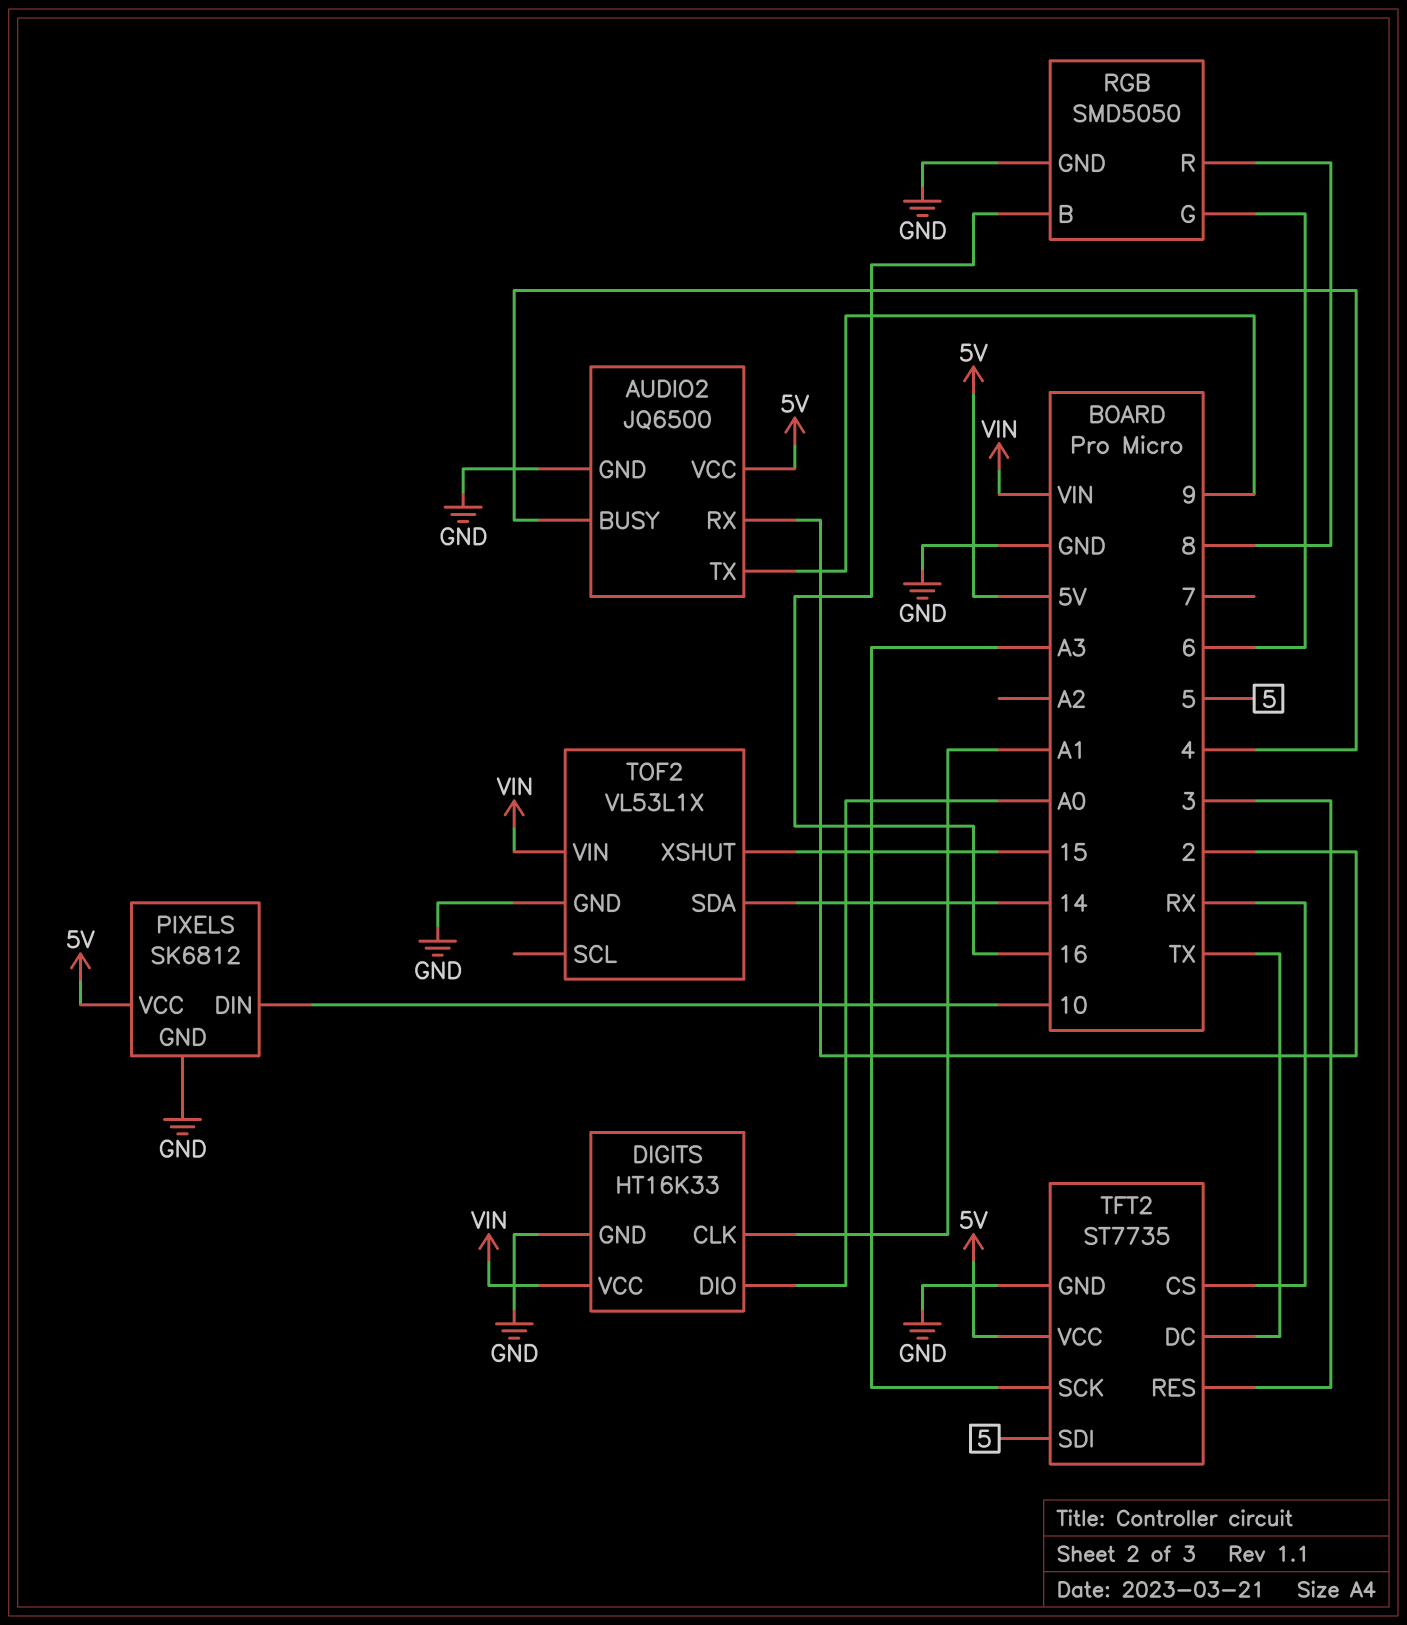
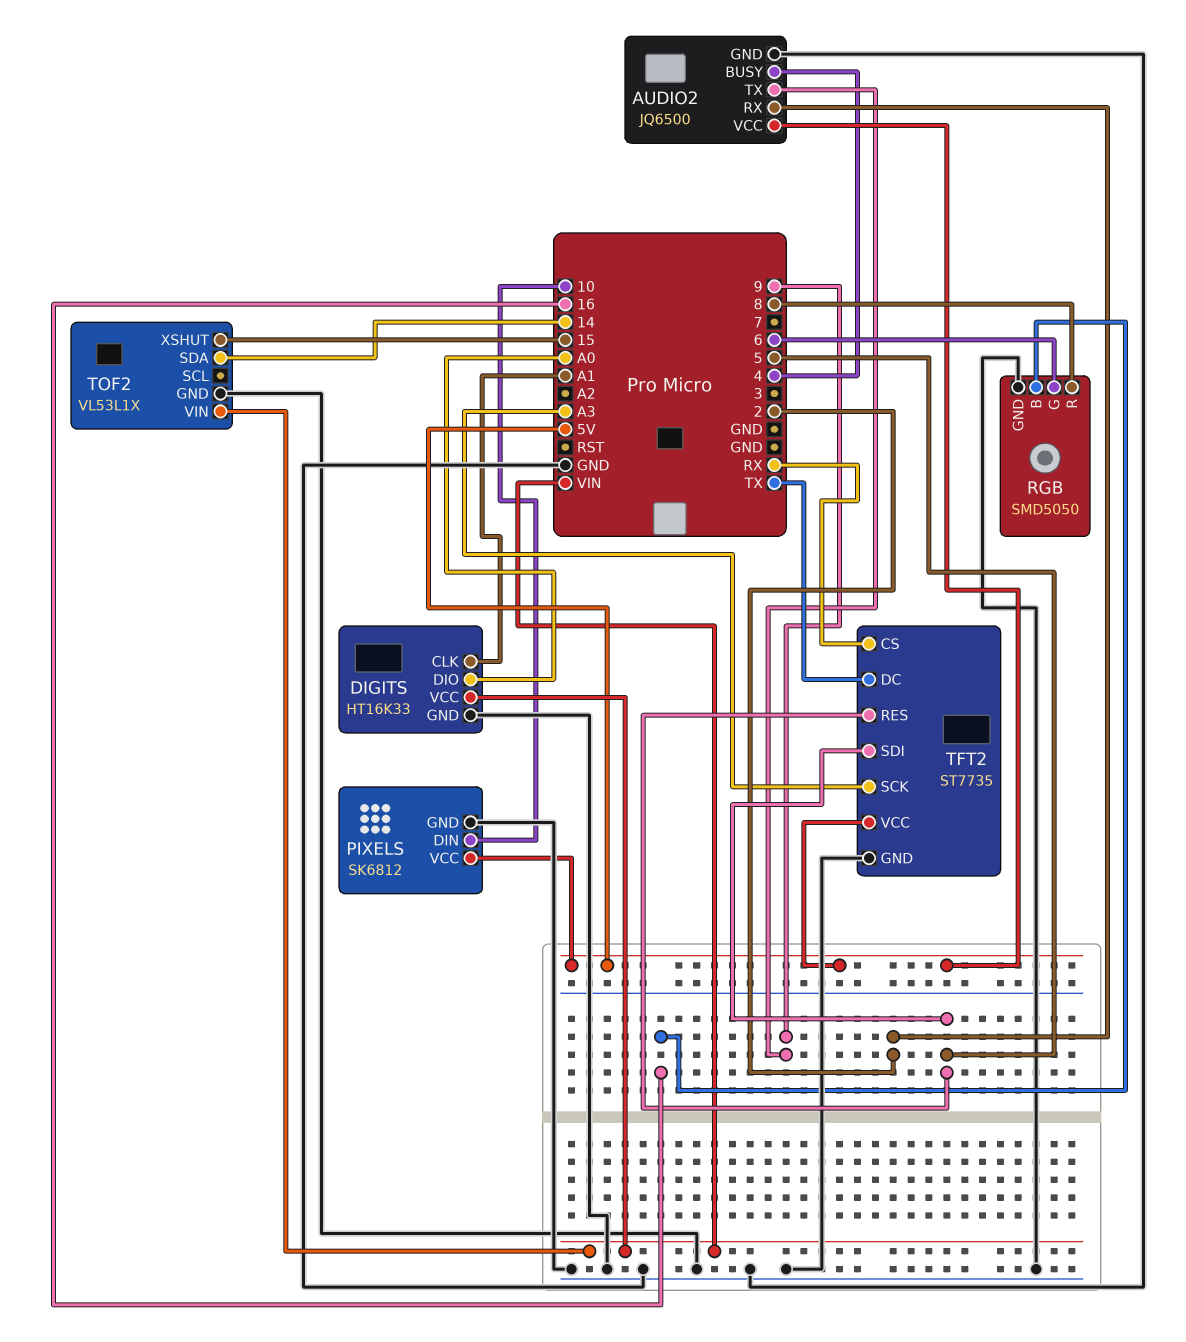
TFT2 pin RES: 3 -> 5

